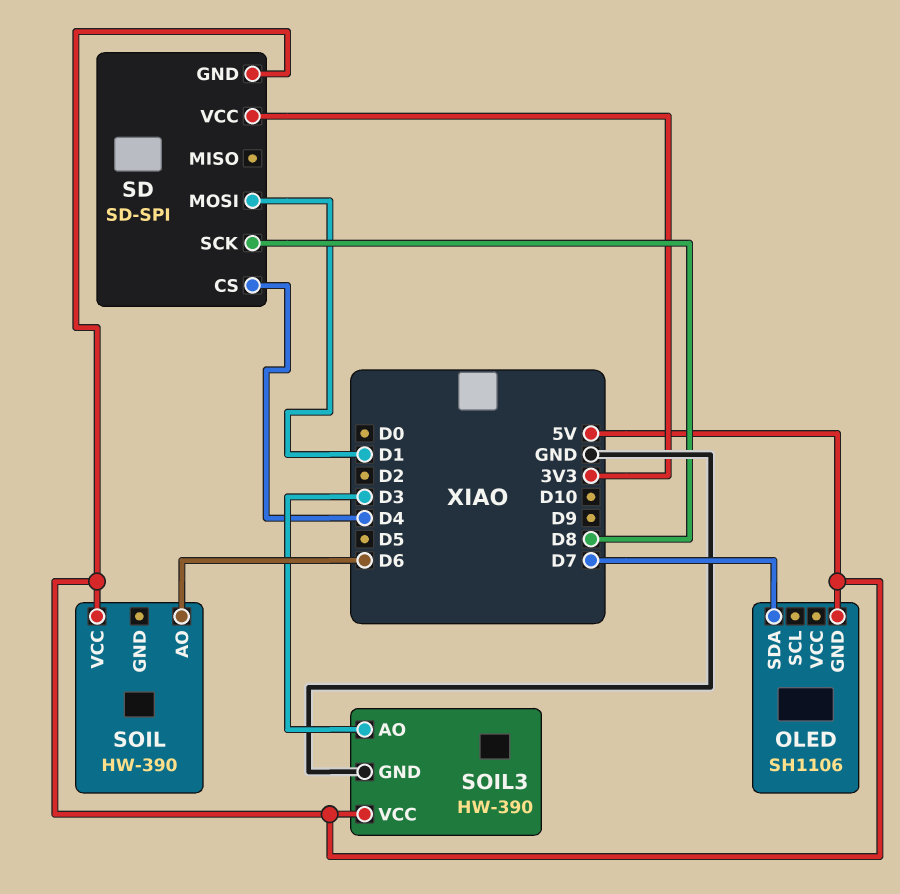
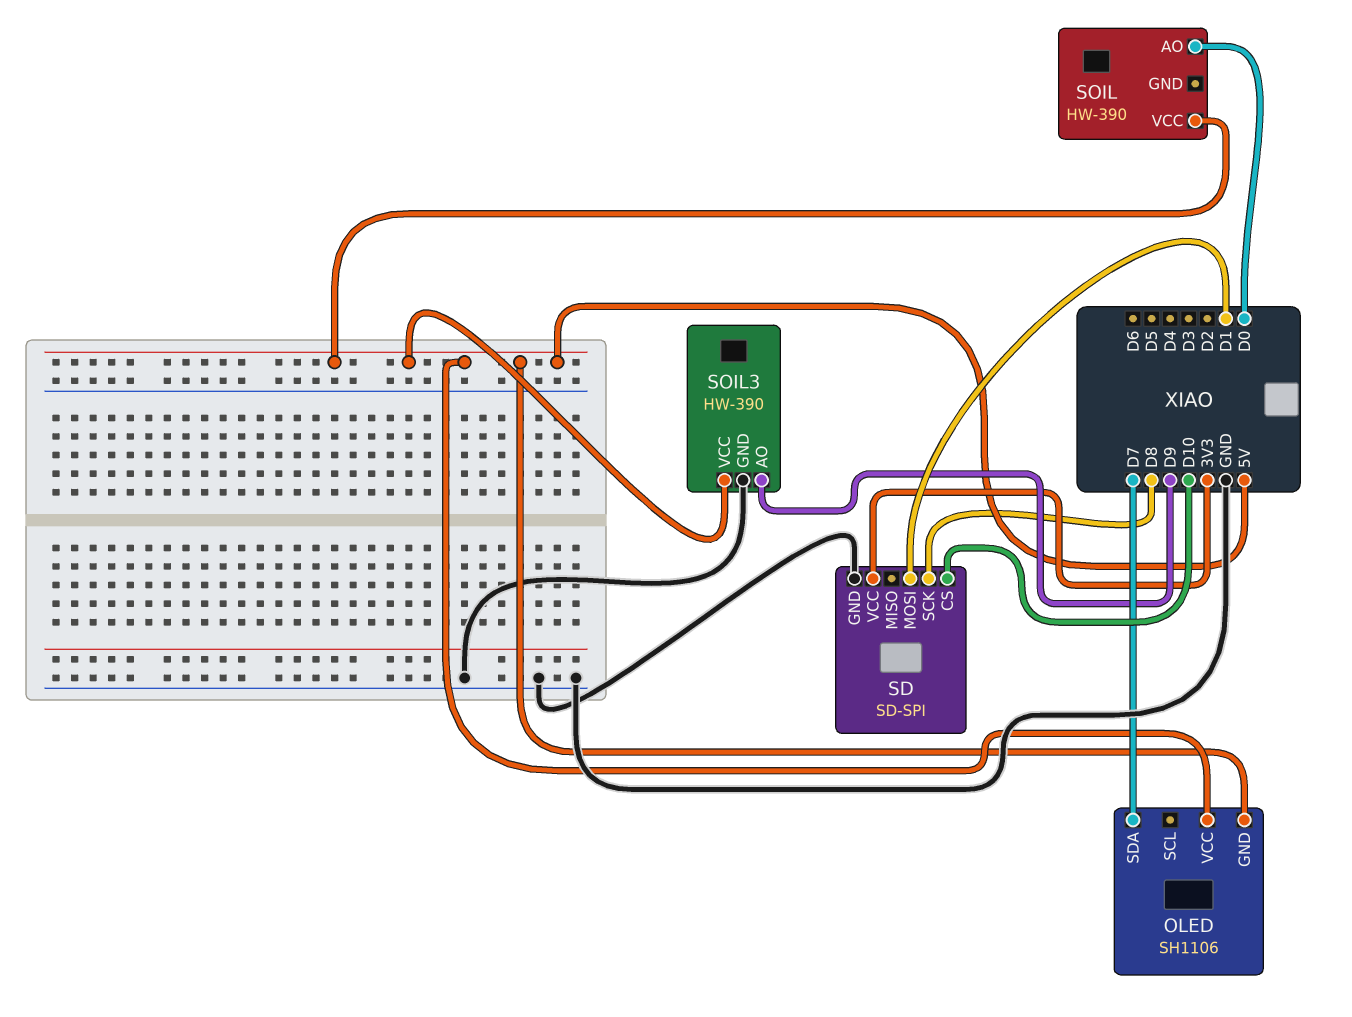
OLED pin VCC: none -> 5V
SD pin CS: D4 -> D10
SD pin GND: 5V -> GND
SOIL pin AO: D6 -> D0
SOIL3 pin AO: D3 -> D9

